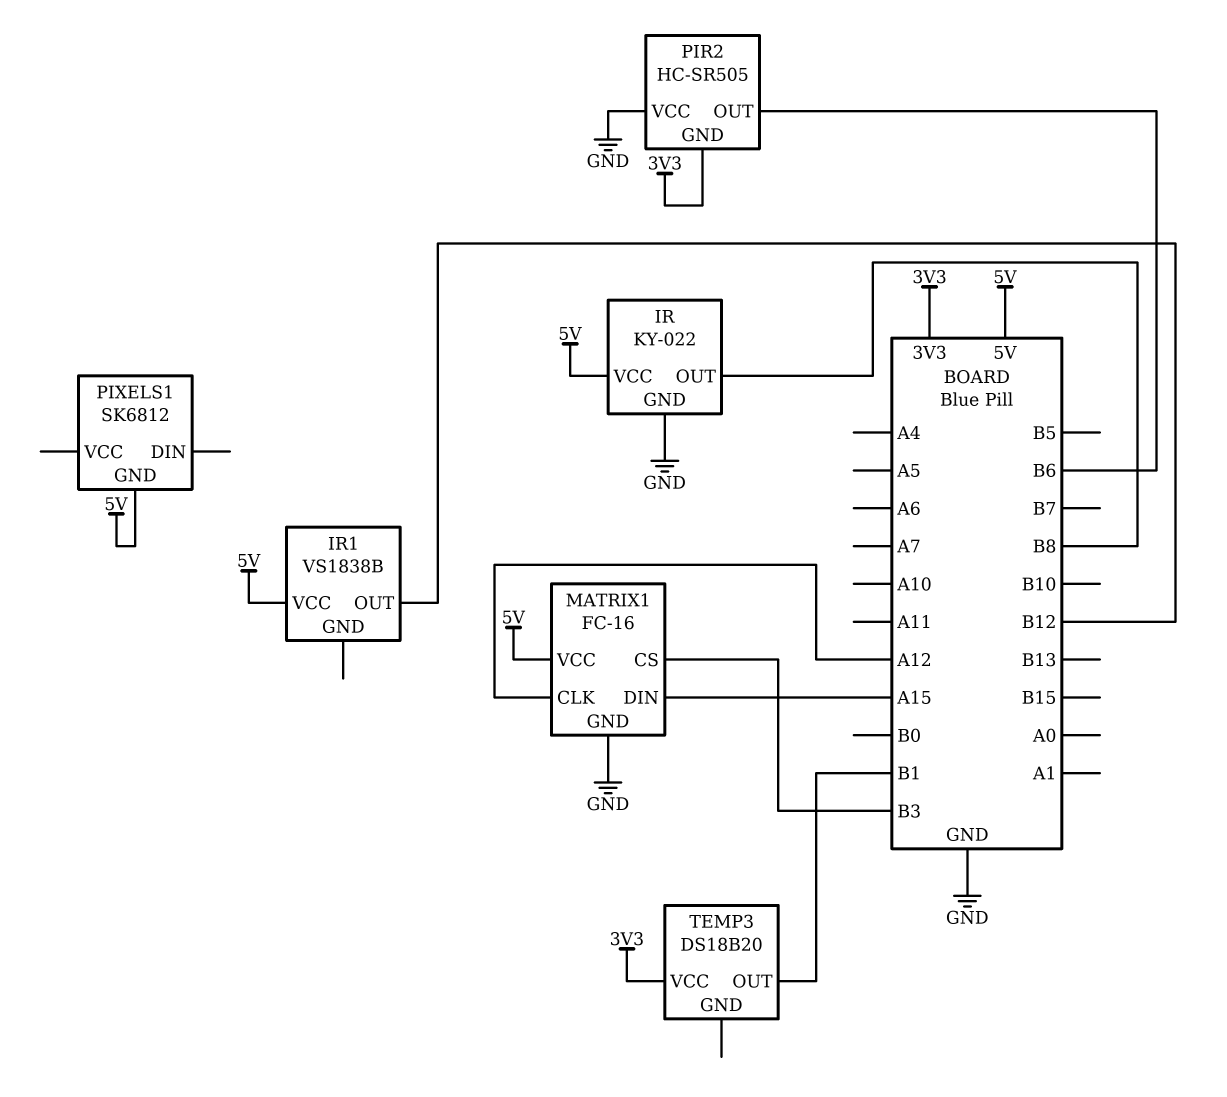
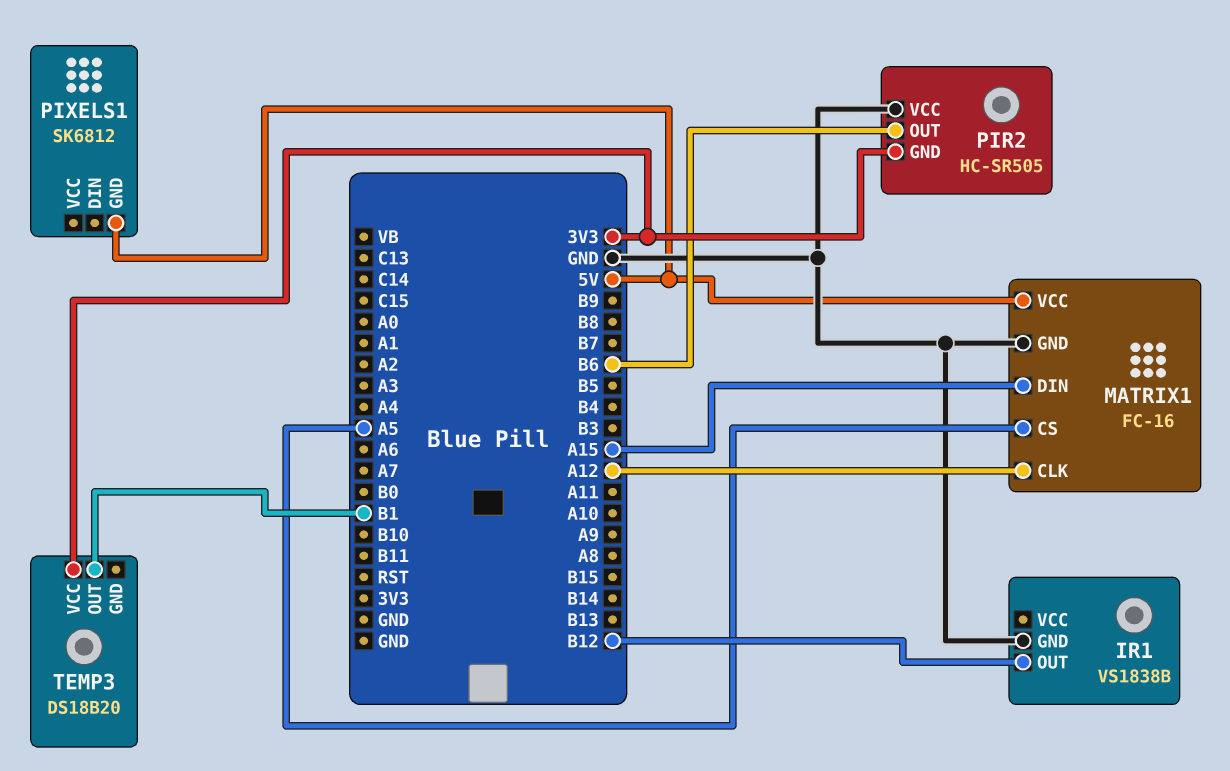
IR: KY-022 -> none
IR pin GND: GND -> none
IR pin OUT: B8 -> none
IR pin VCC: 5V -> none
IR1 pin GND: none -> GND
IR1 pin VCC: 5V -> none
MATRIX1 pin CS: B3 -> A5

